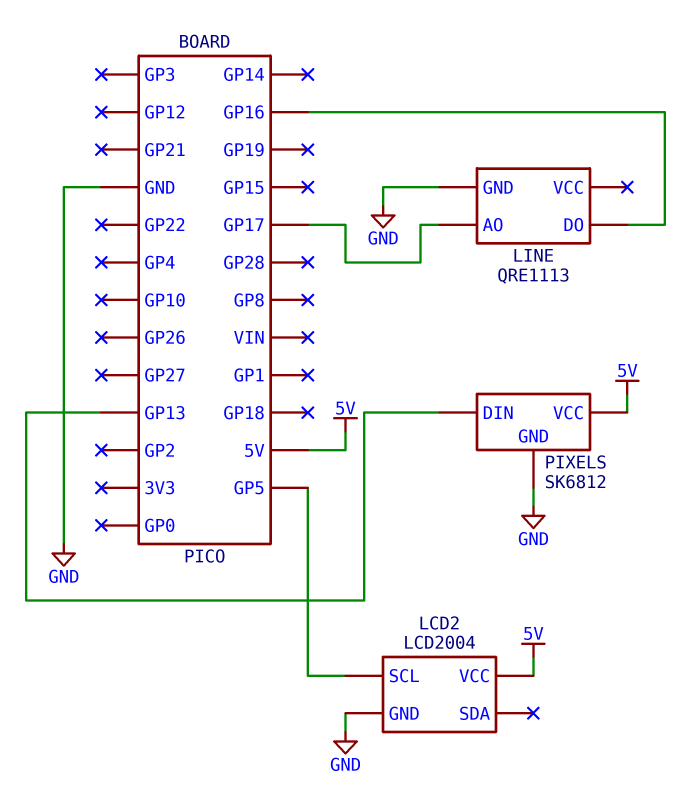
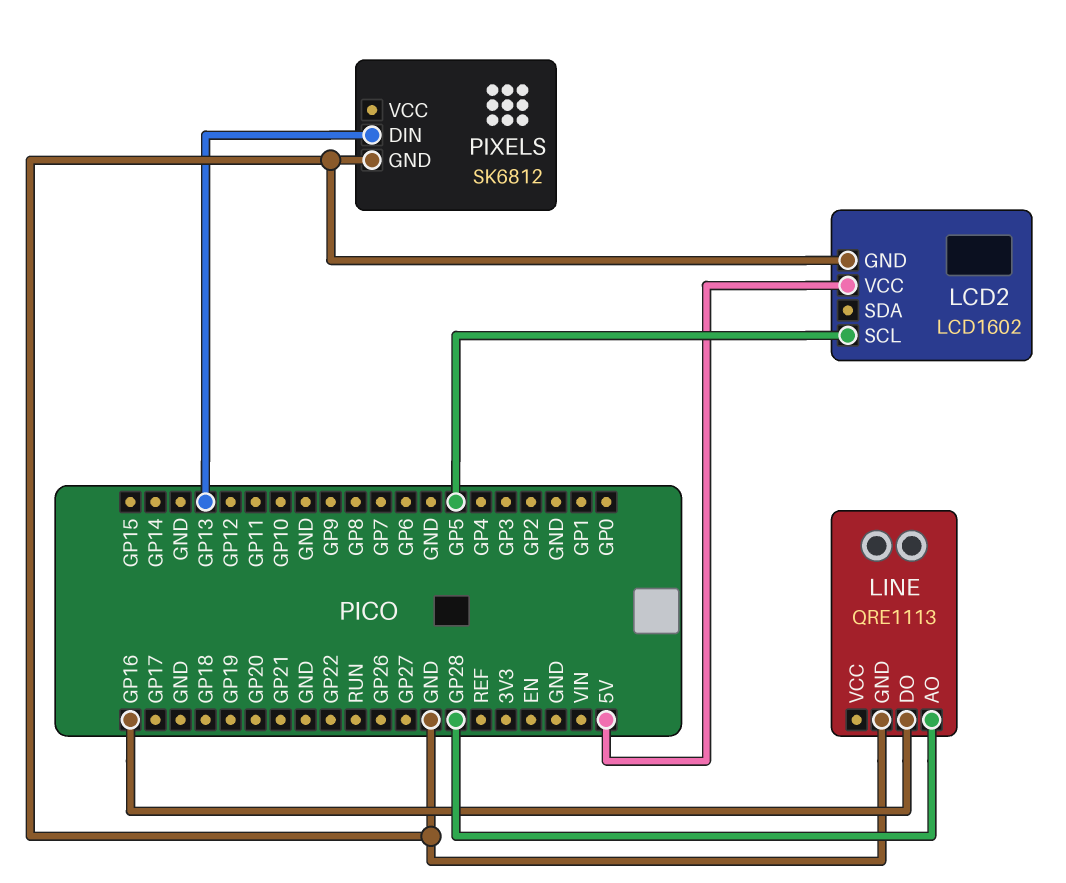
LCD2: LCD2004 -> LCD1602
LINE pin AO: GP17 -> GP28
PIXELS pin VCC: 5V -> none

